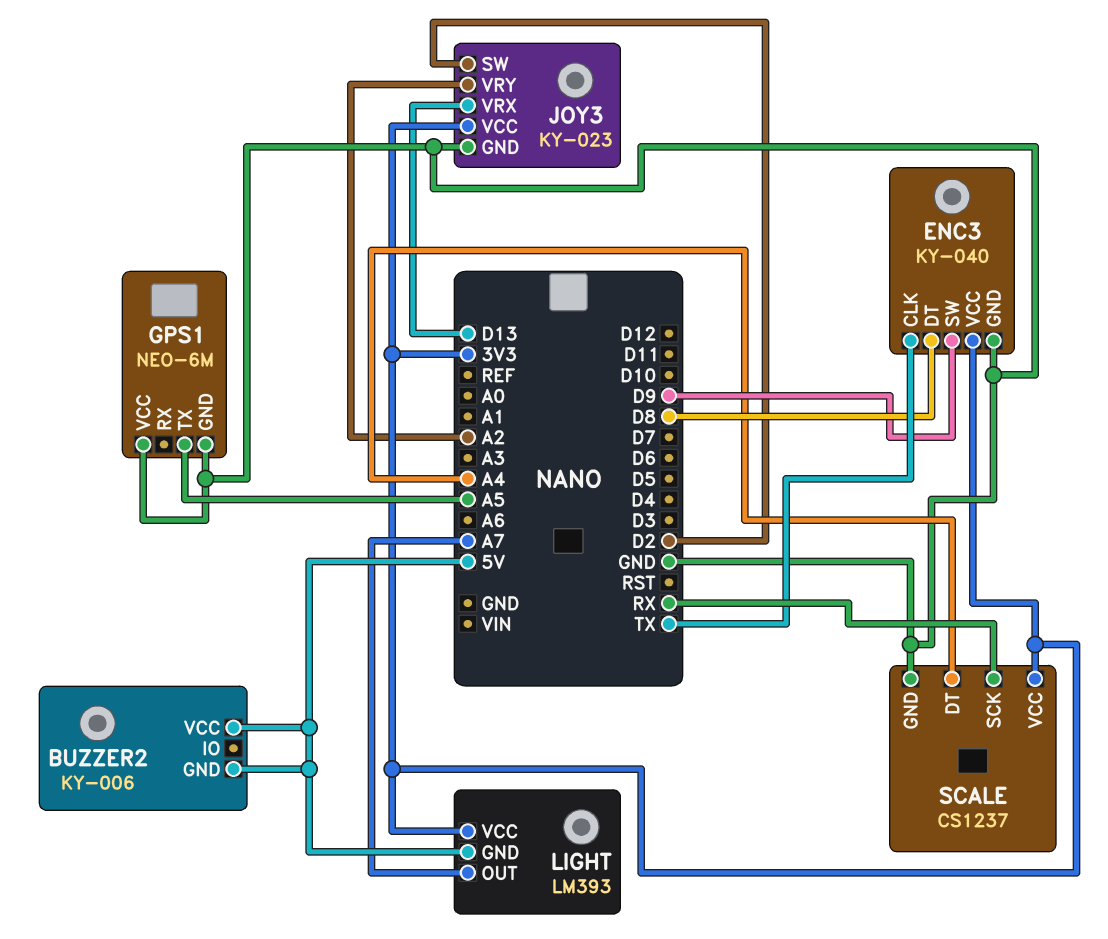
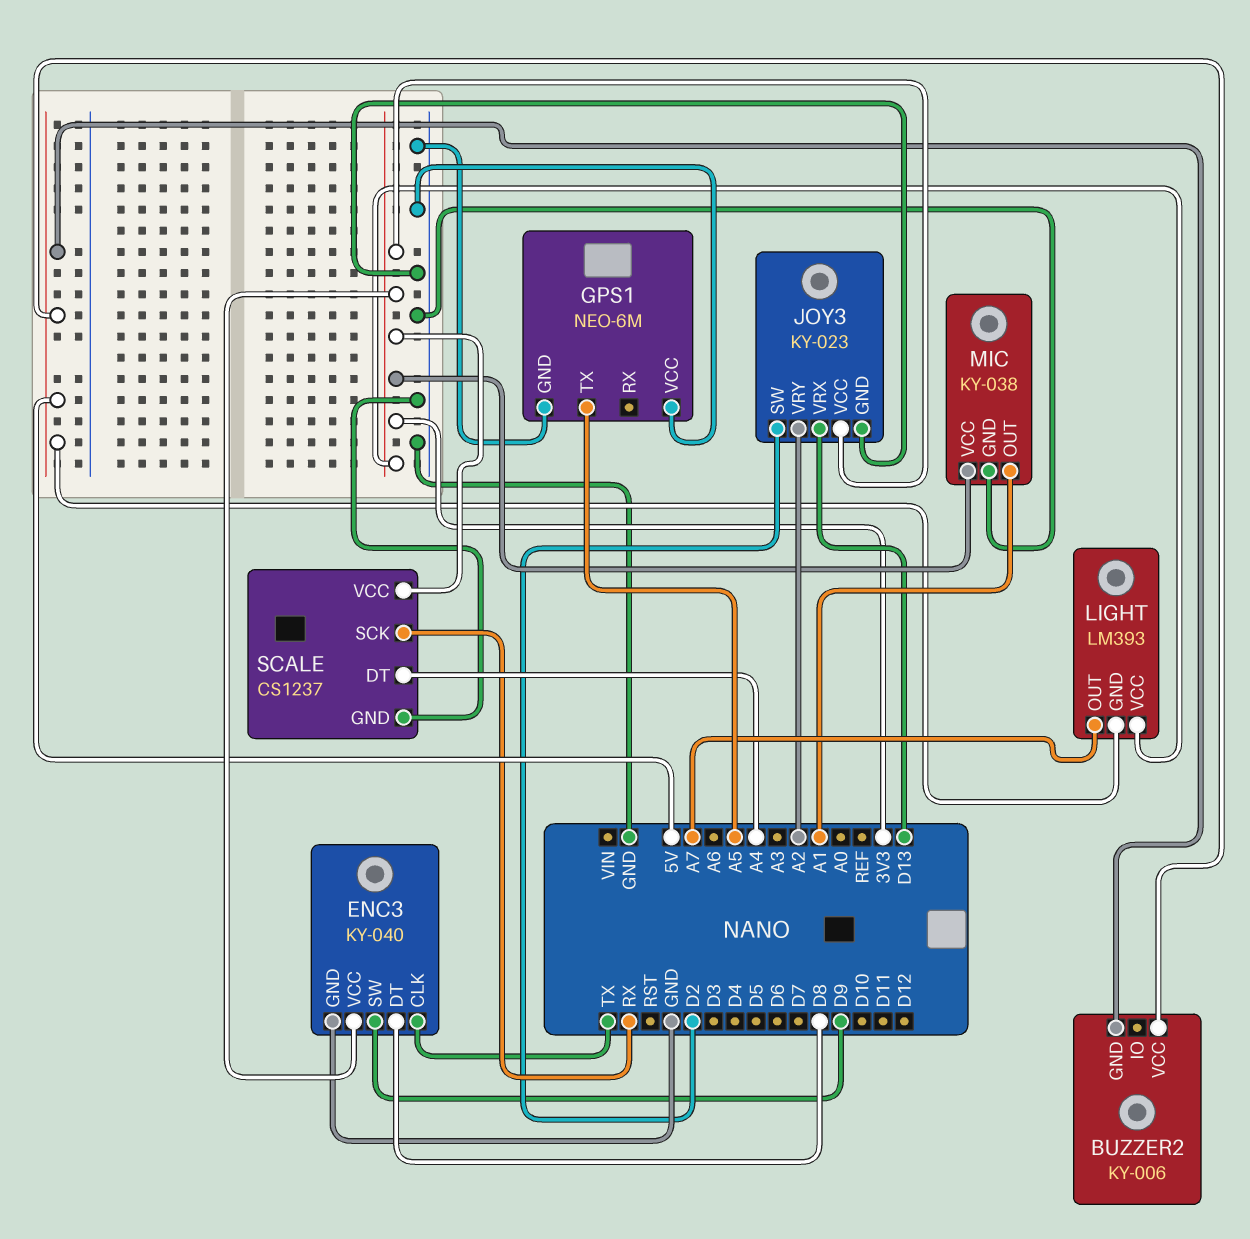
MIC: none -> KY-038
MIC pin GND: none -> GND
MIC pin OUT: none -> A1
MIC pin VCC: none -> 3V3

